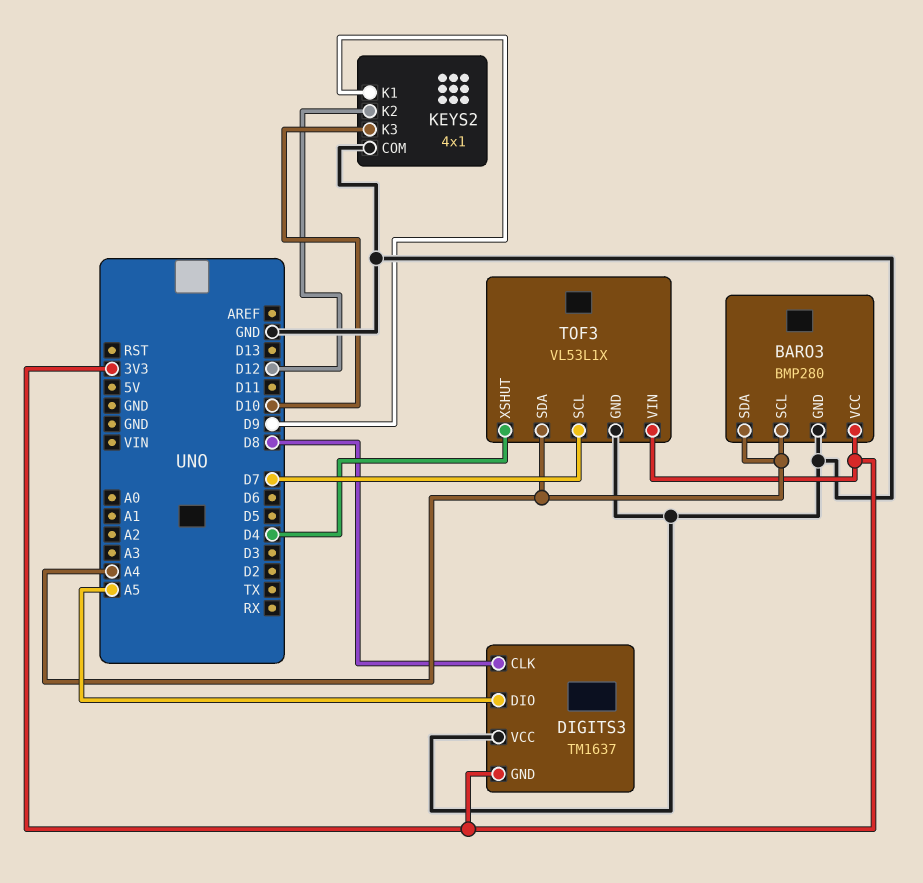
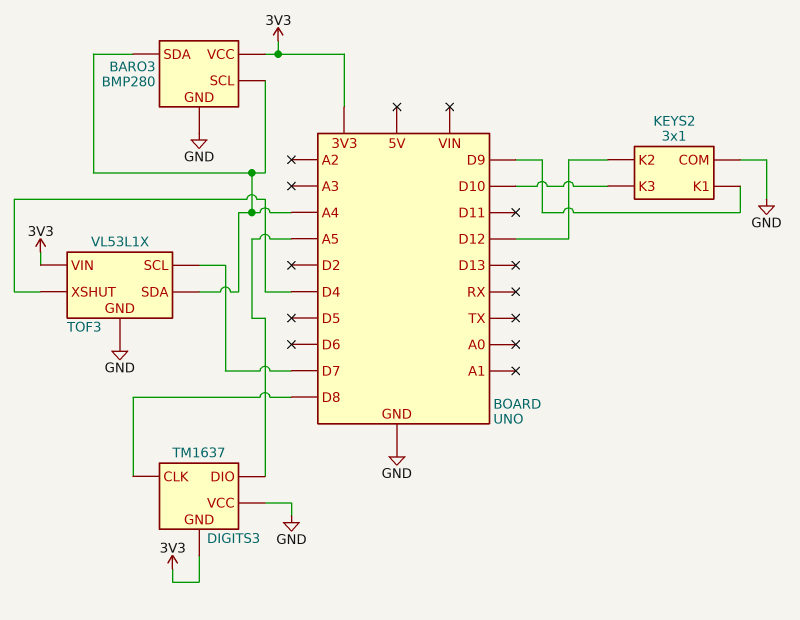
KEYS2: 4x1 -> 3x1

